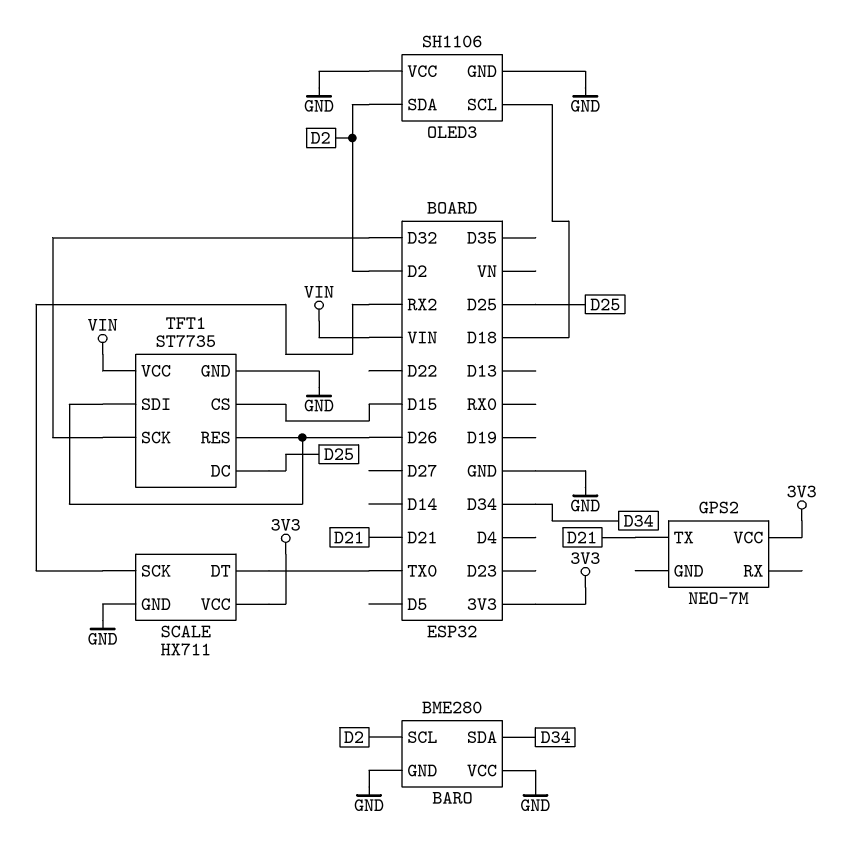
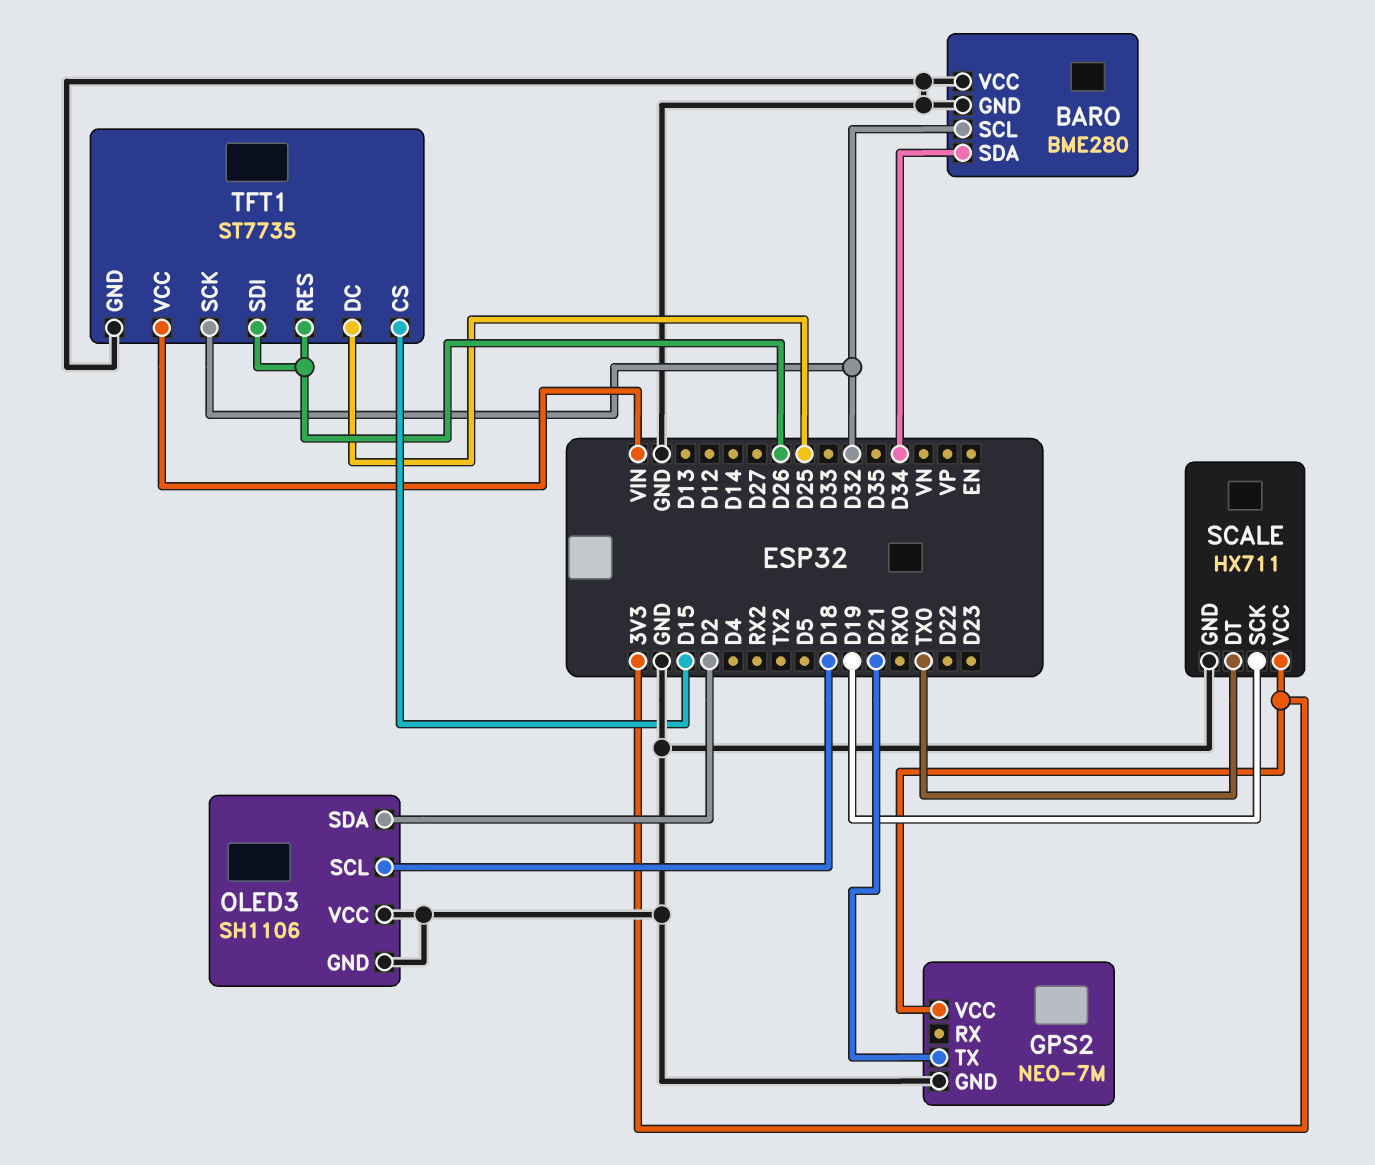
BARO pin SCL: D2 -> D32
GPS2 pin GND: none -> GND
SCALE pin SCK: RX2 -> D19

